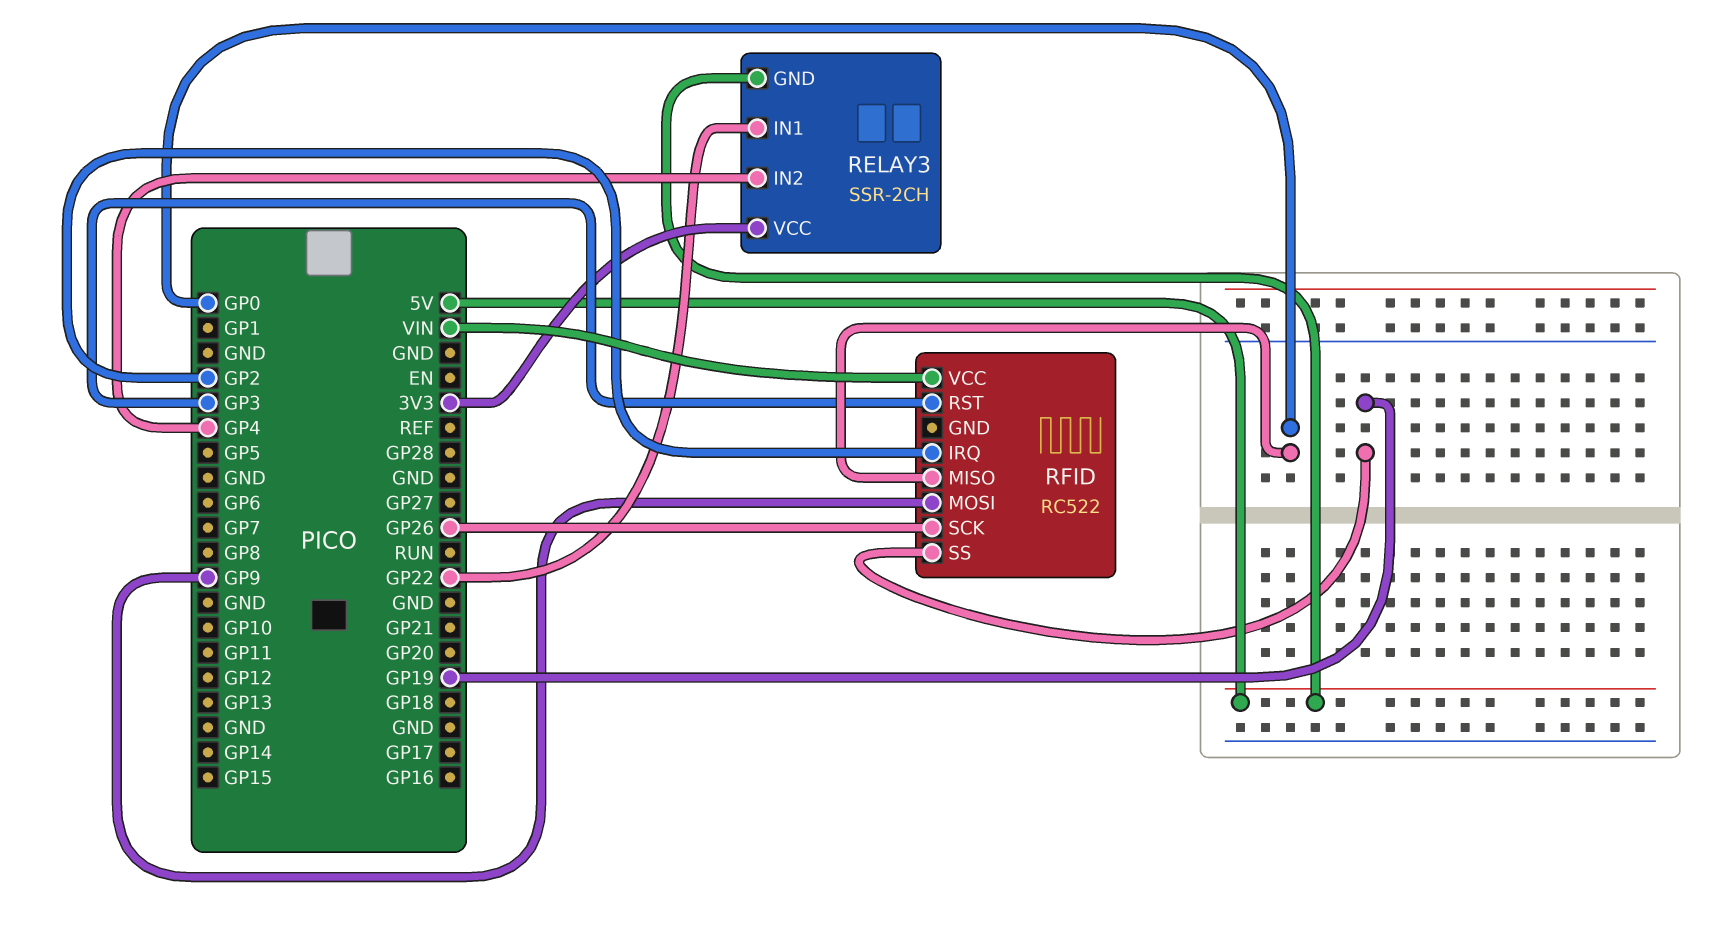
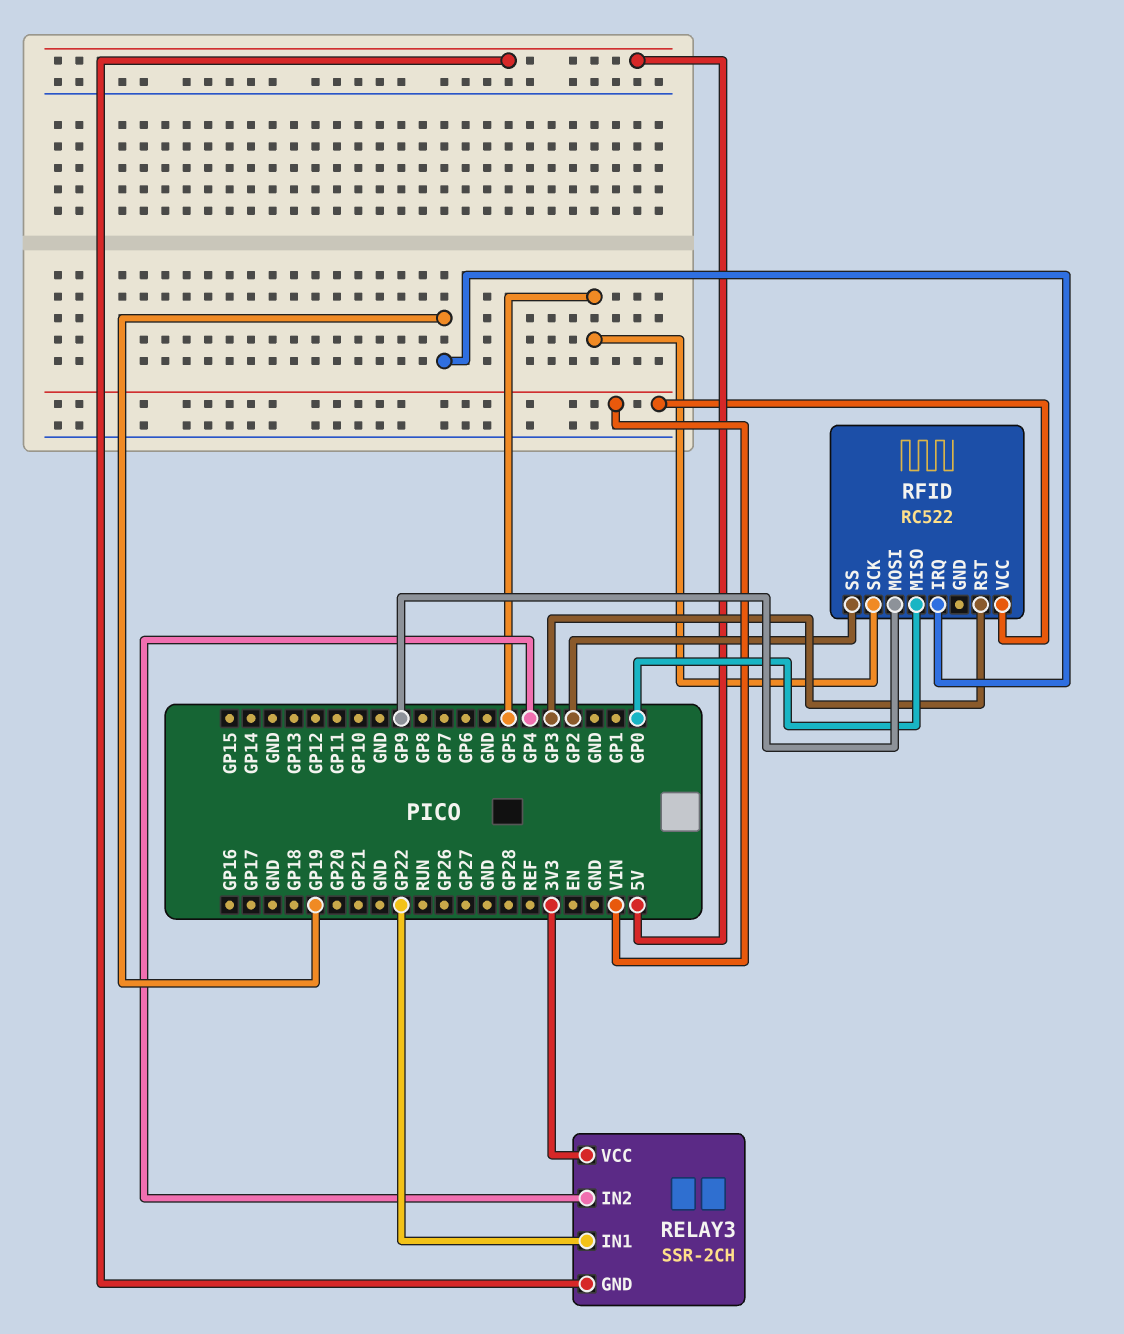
RFID pin IRQ: GP2 -> GP19
RFID pin SCK: GP26 -> GP5
RFID pin SS: GP19 -> GP2

